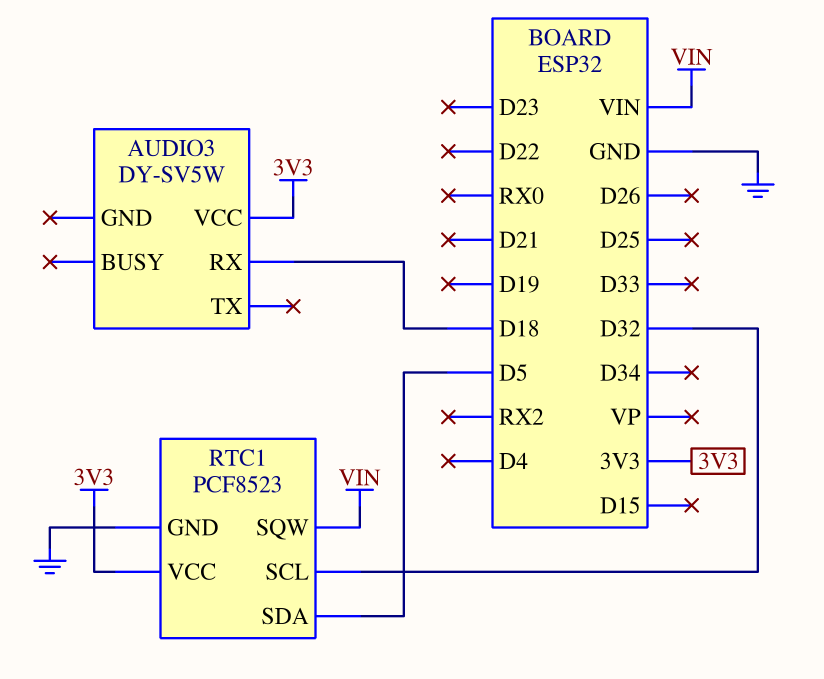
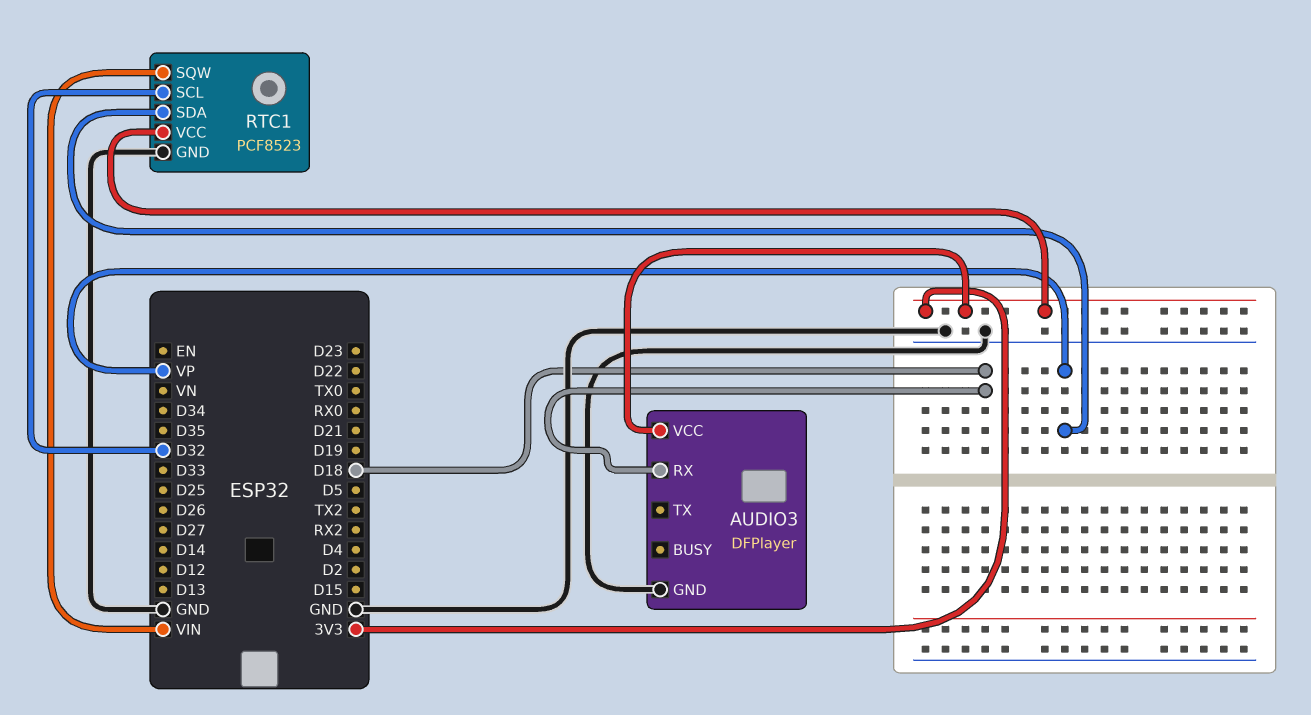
AUDIO3: DY-SV5W -> DFPlayer
AUDIO3 pin GND: none -> GND
RTC1 pin SDA: D5 -> VP

